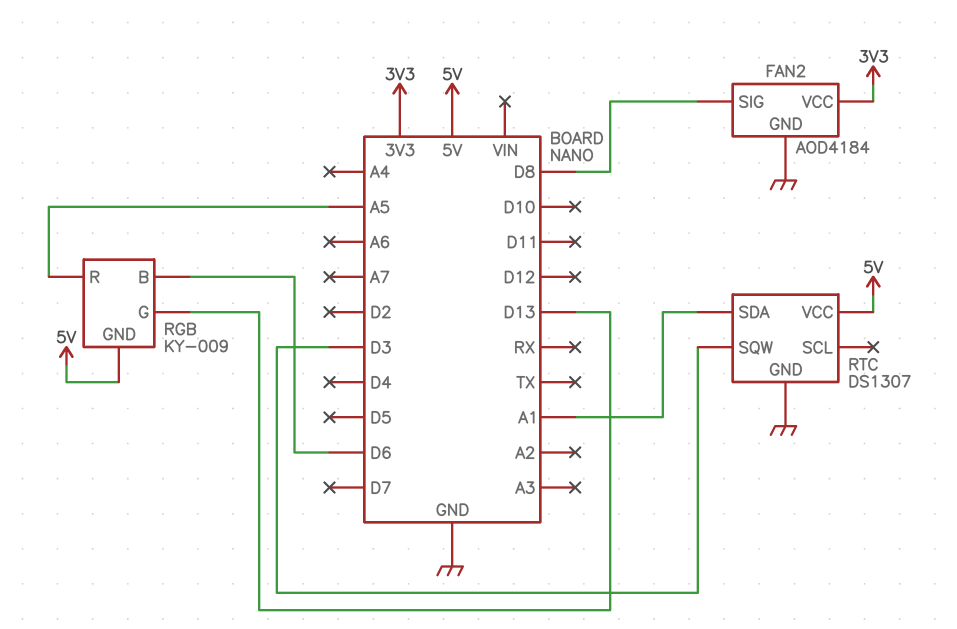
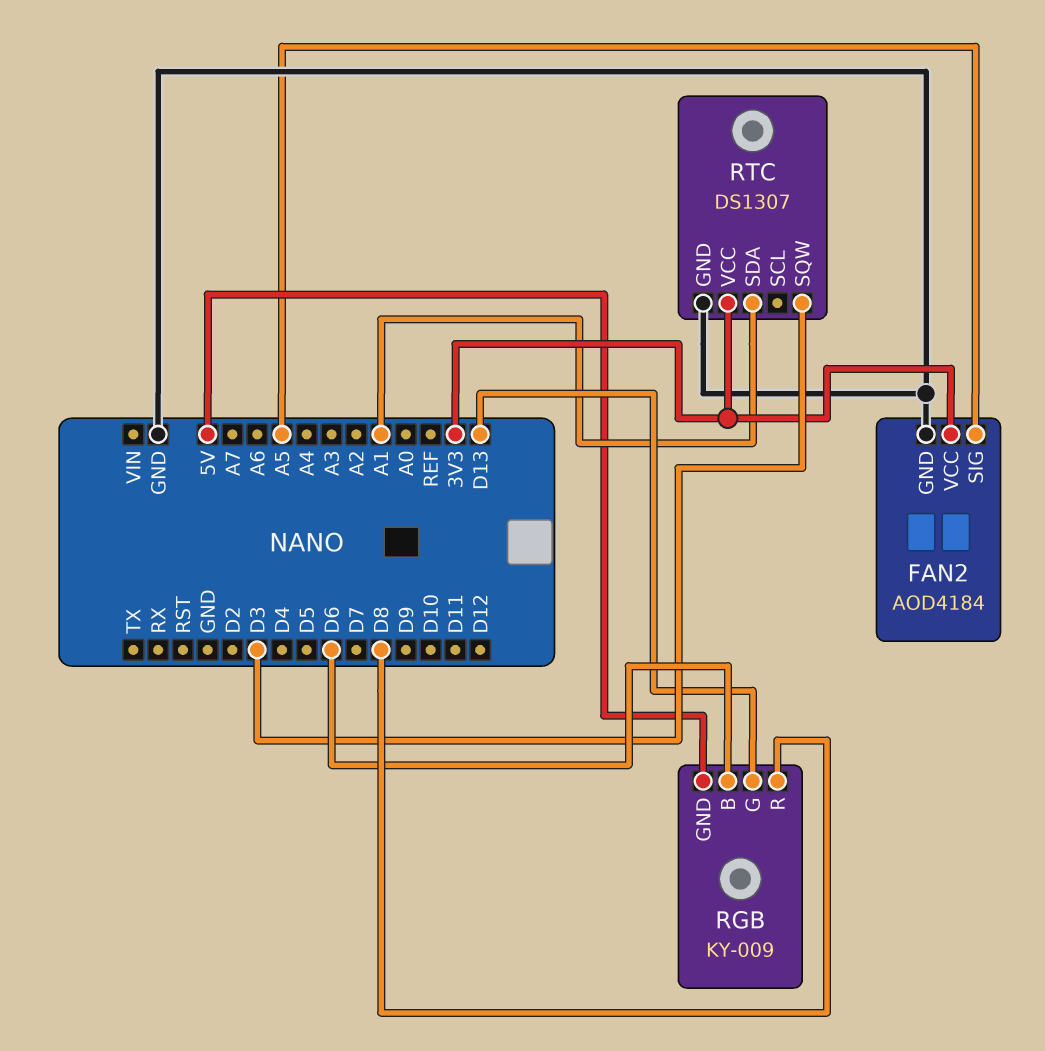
FAN2 pin SIG: D8 -> A5
RGB pin R: A5 -> D8
RTC pin VCC: 5V -> 3V3

